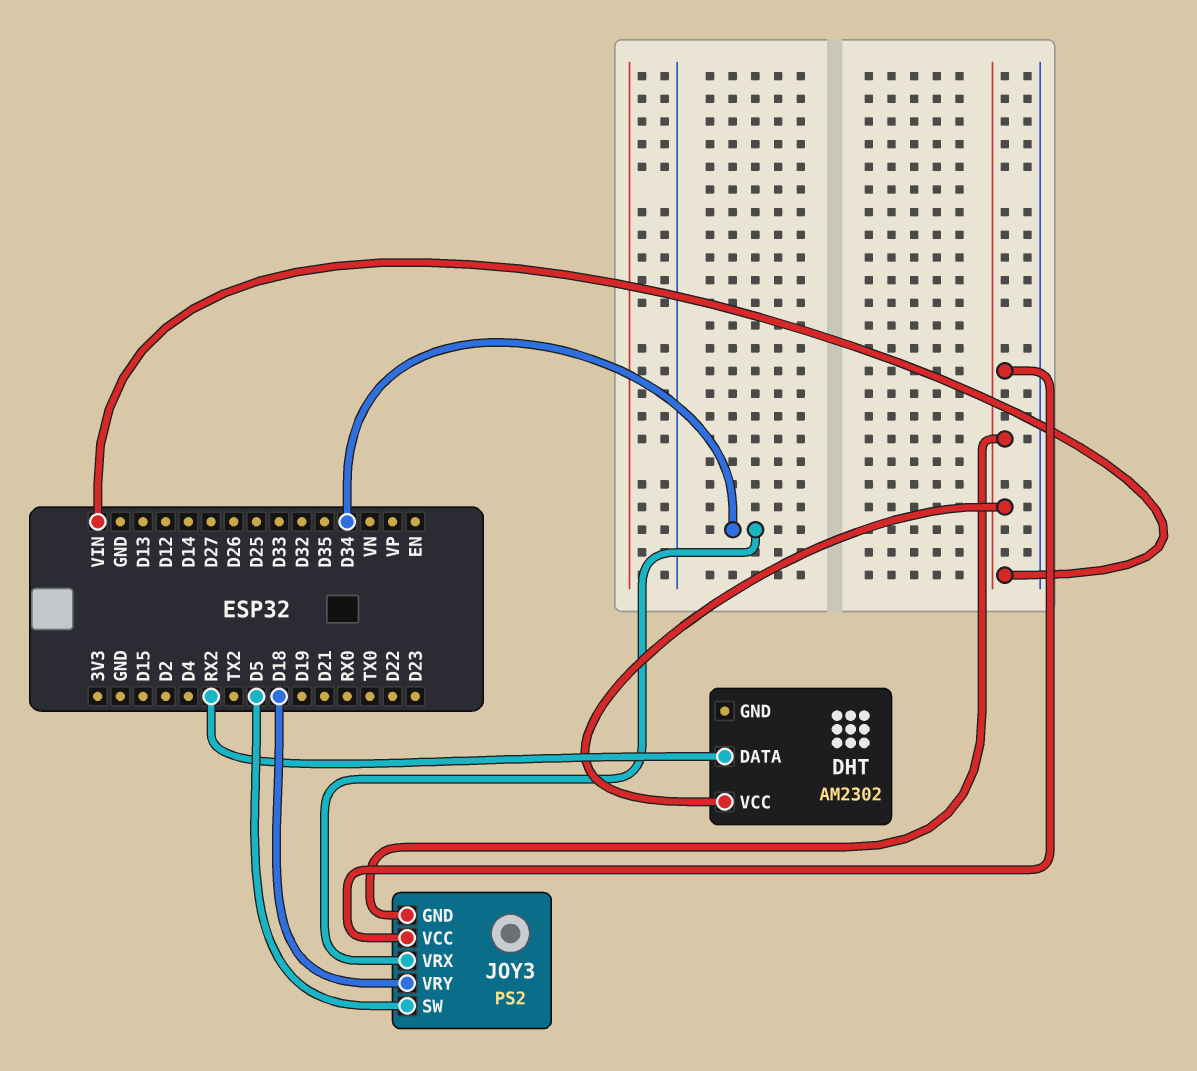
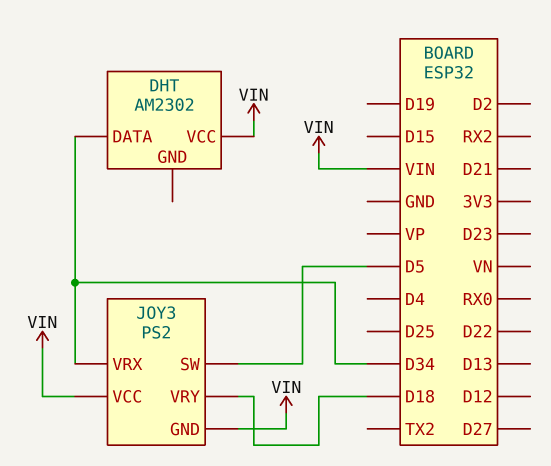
DHT pin DATA: RX2 -> D34

